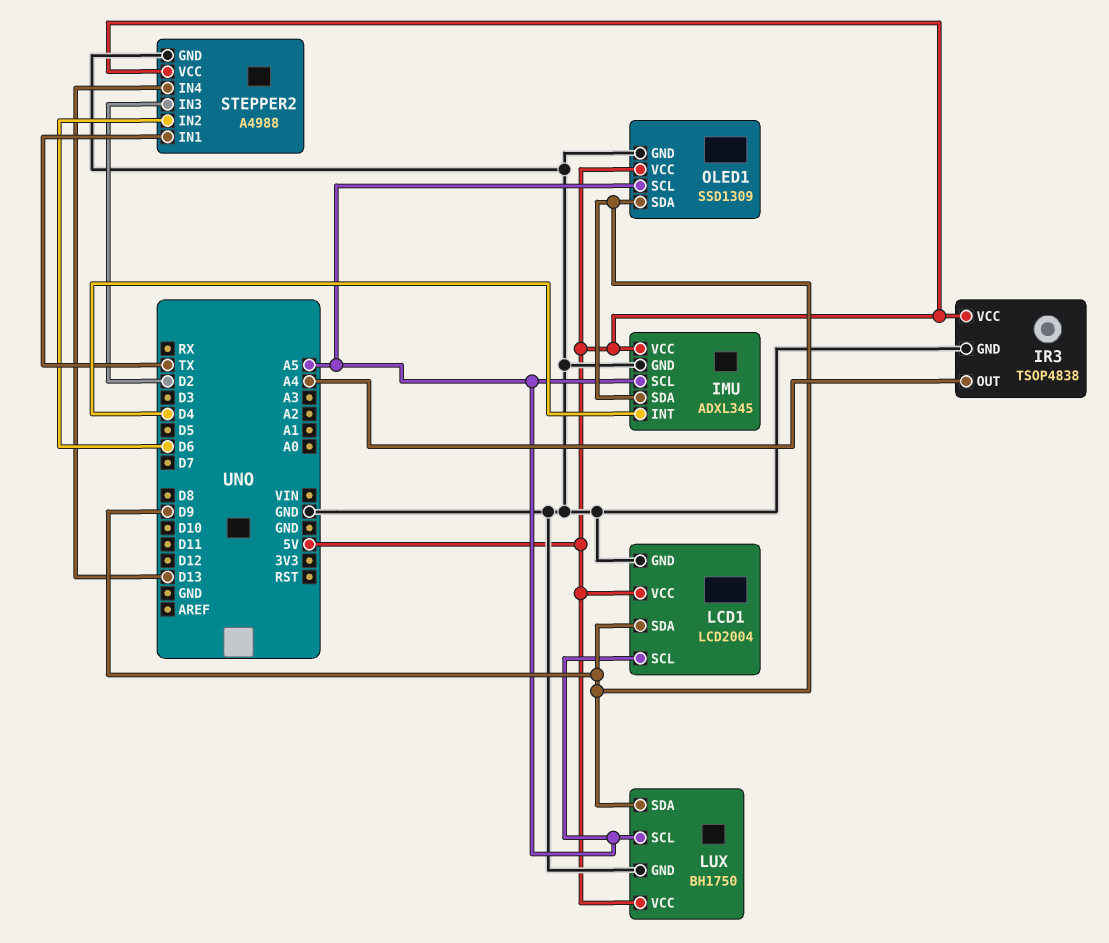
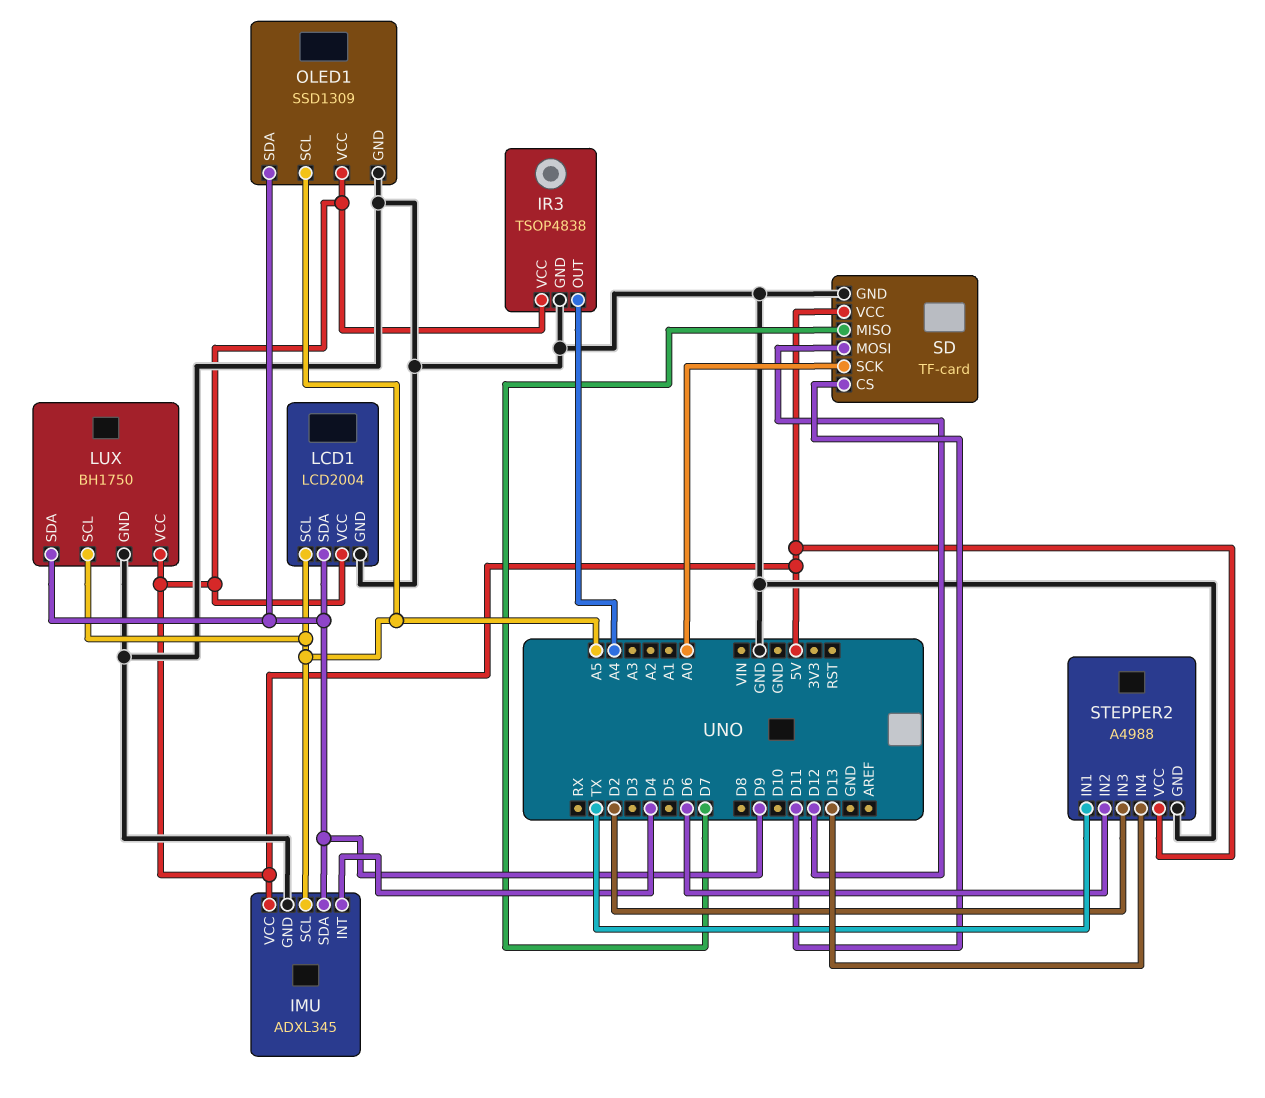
SD: none -> TF-card
SD pin CS: none -> D11
SD pin GND: none -> GND
SD pin MISO: none -> D7
SD pin MOSI: none -> D12
SD pin SCK: none -> A0
SD pin VCC: none -> 5V

